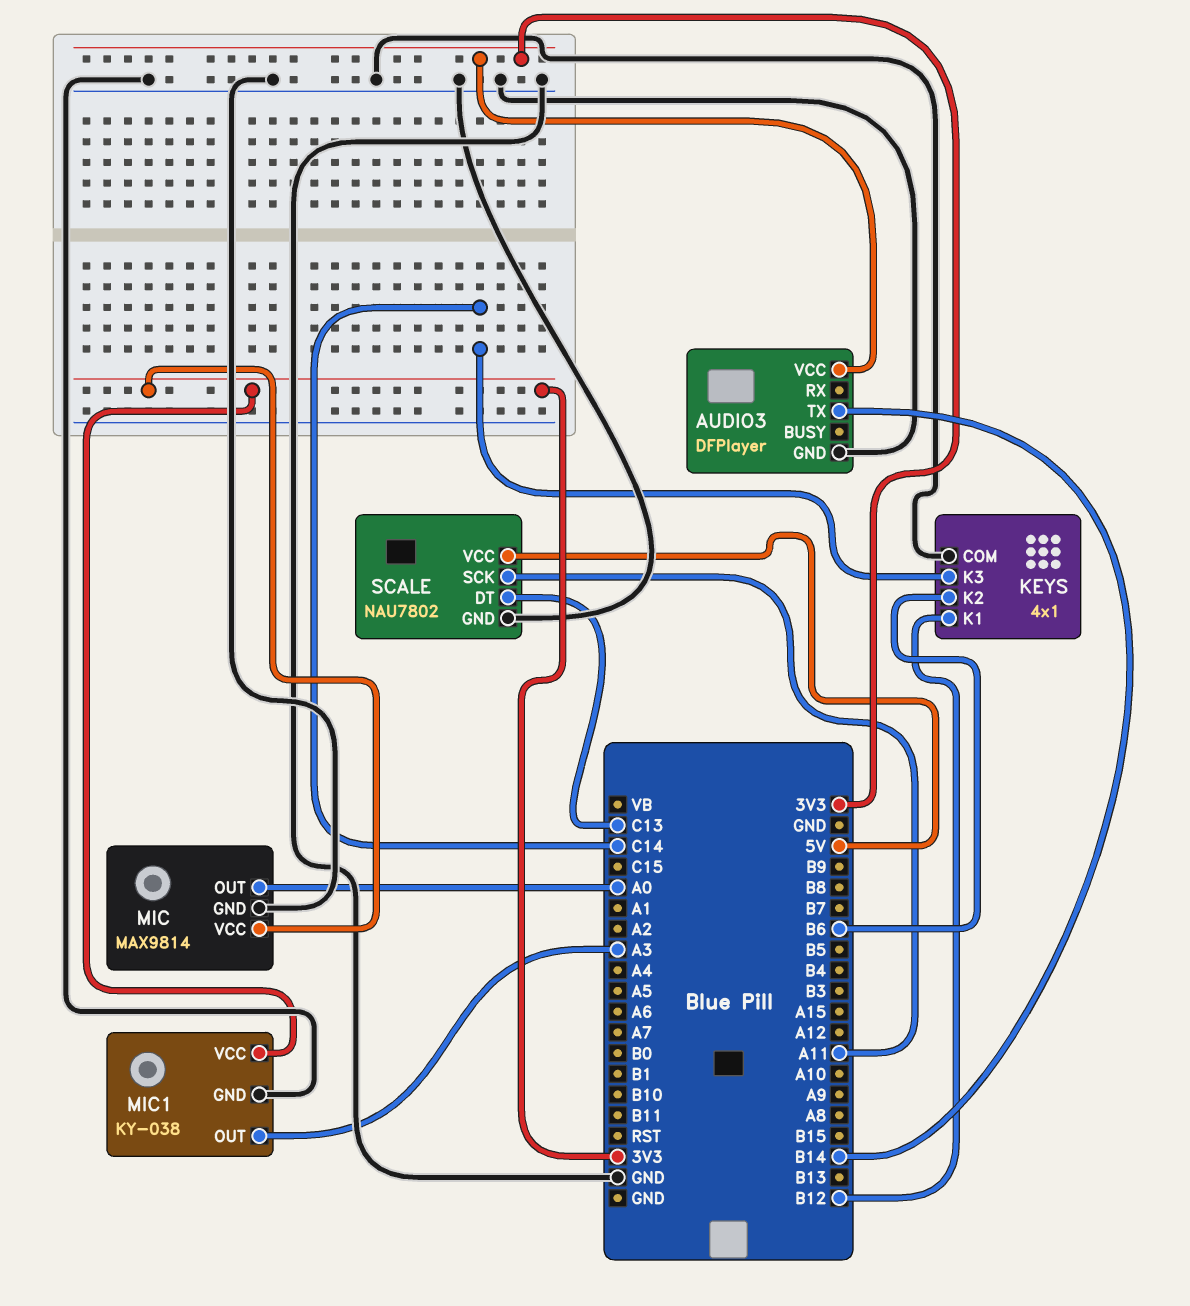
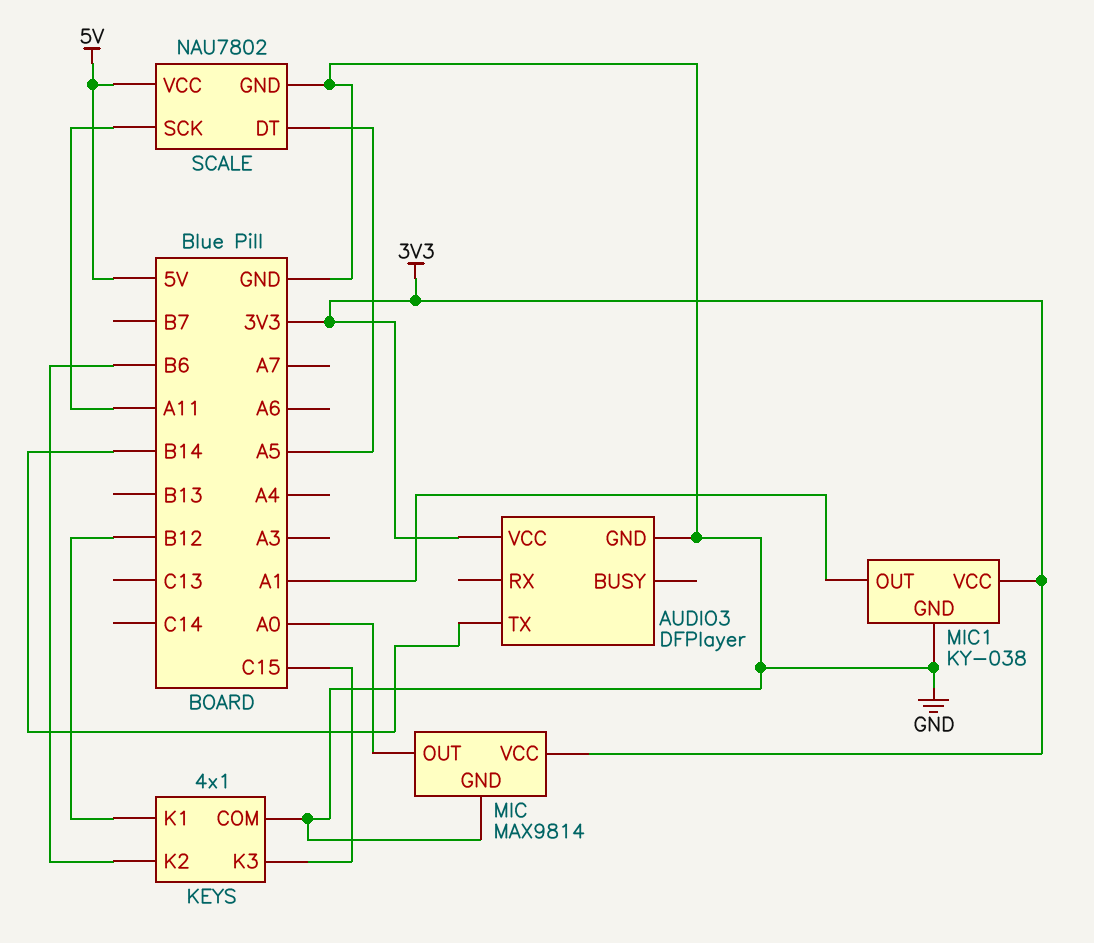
KEYS pin K3: C14 -> C15
MIC1 pin OUT: A3 -> A1
SCALE pin DT: C13 -> A5

